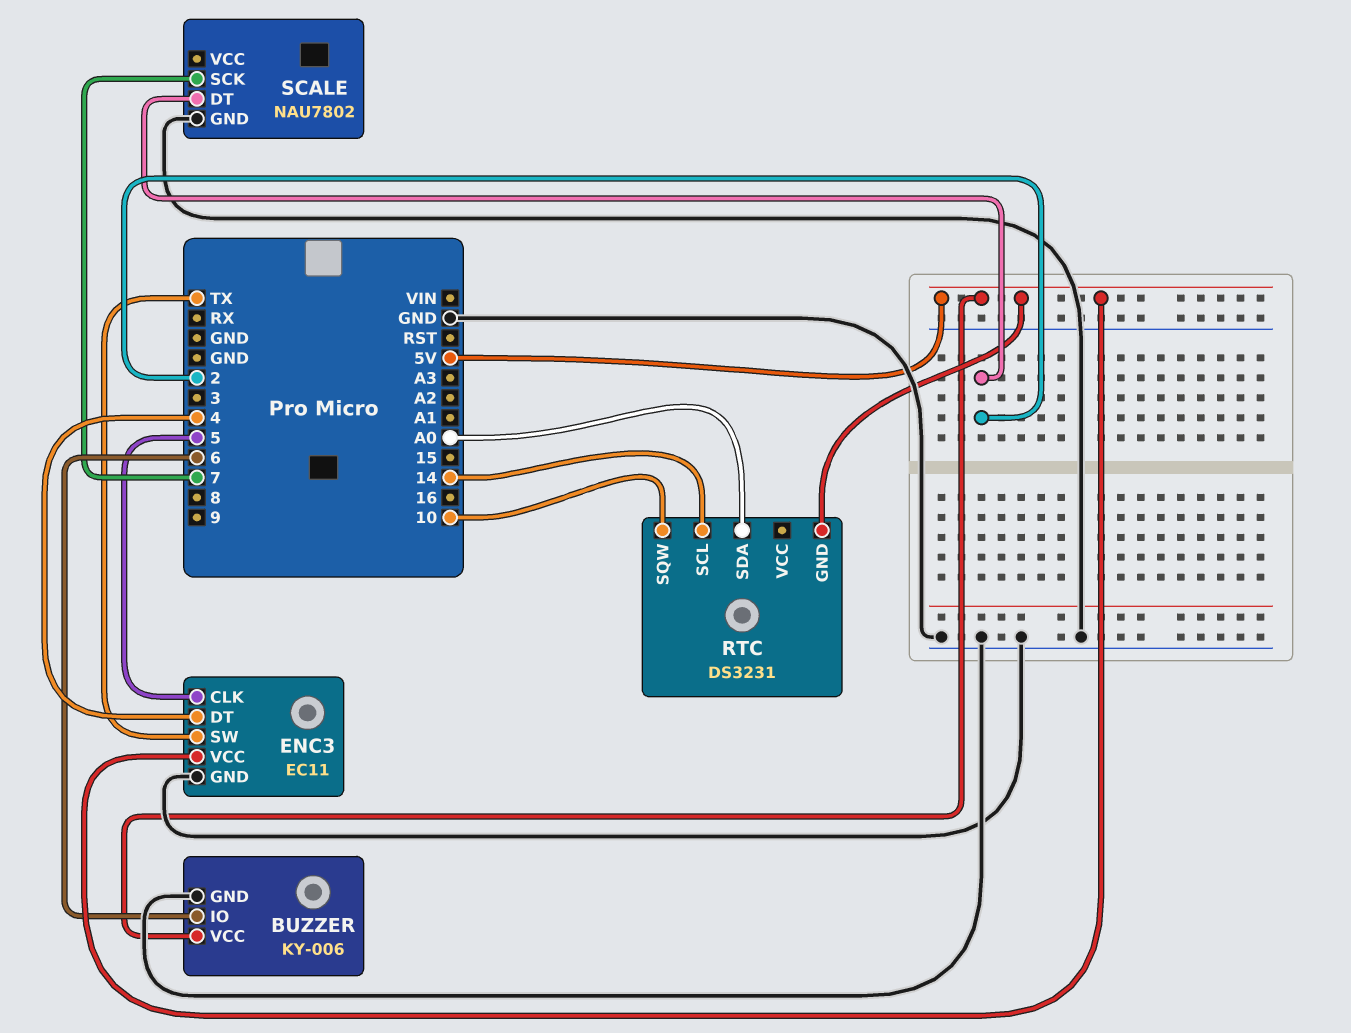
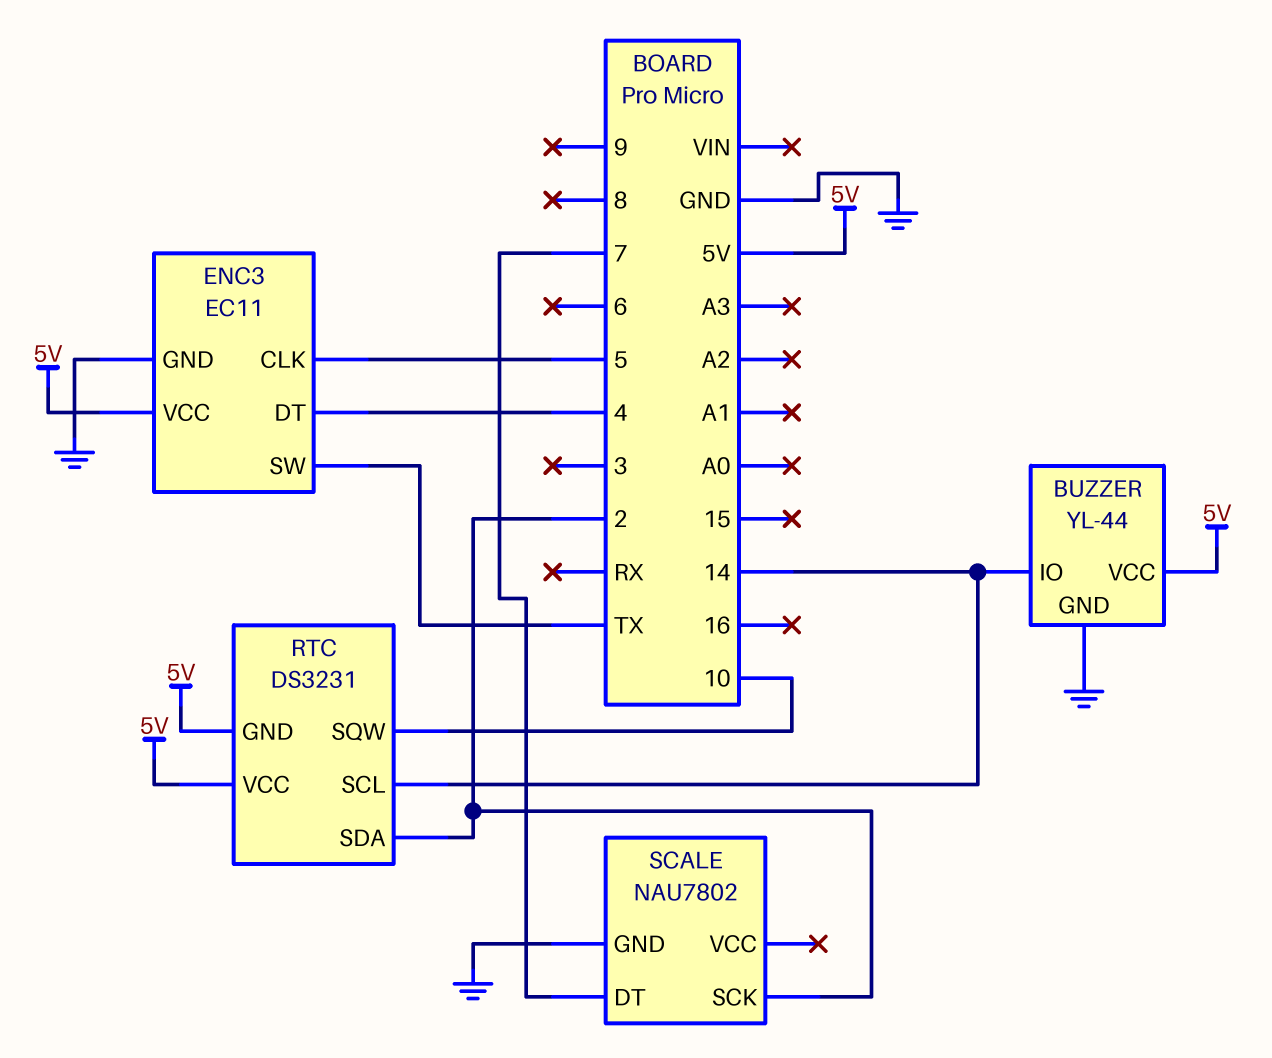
BUZZER: KY-006 -> YL-44
BUZZER pin IO: 6 -> 14
RTC pin SDA: A0 -> 2
RTC pin VCC: none -> 5V
SCALE pin DT: 2 -> 7
SCALE pin SCK: 7 -> 2

